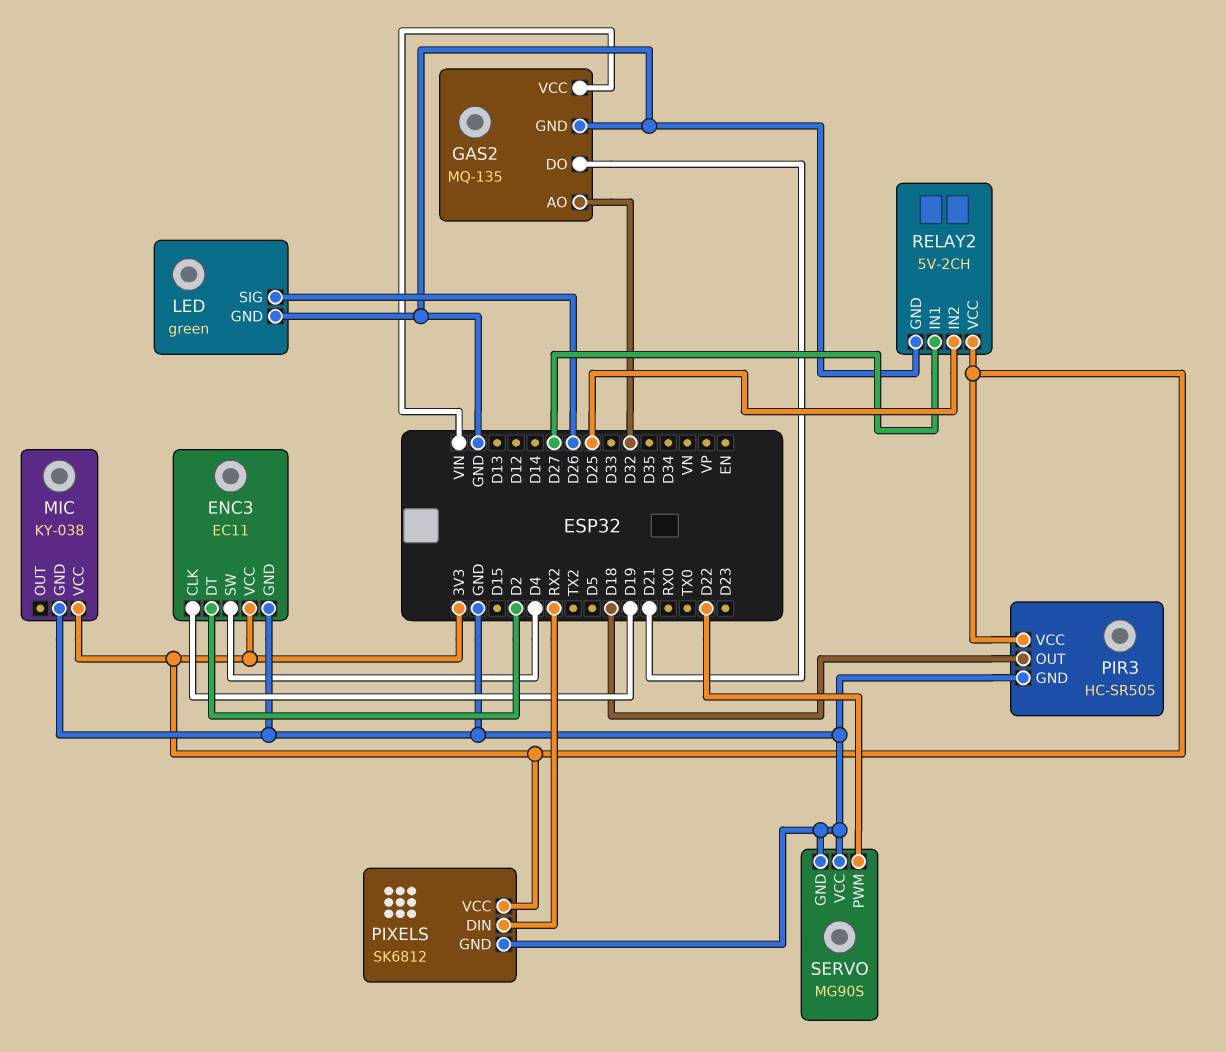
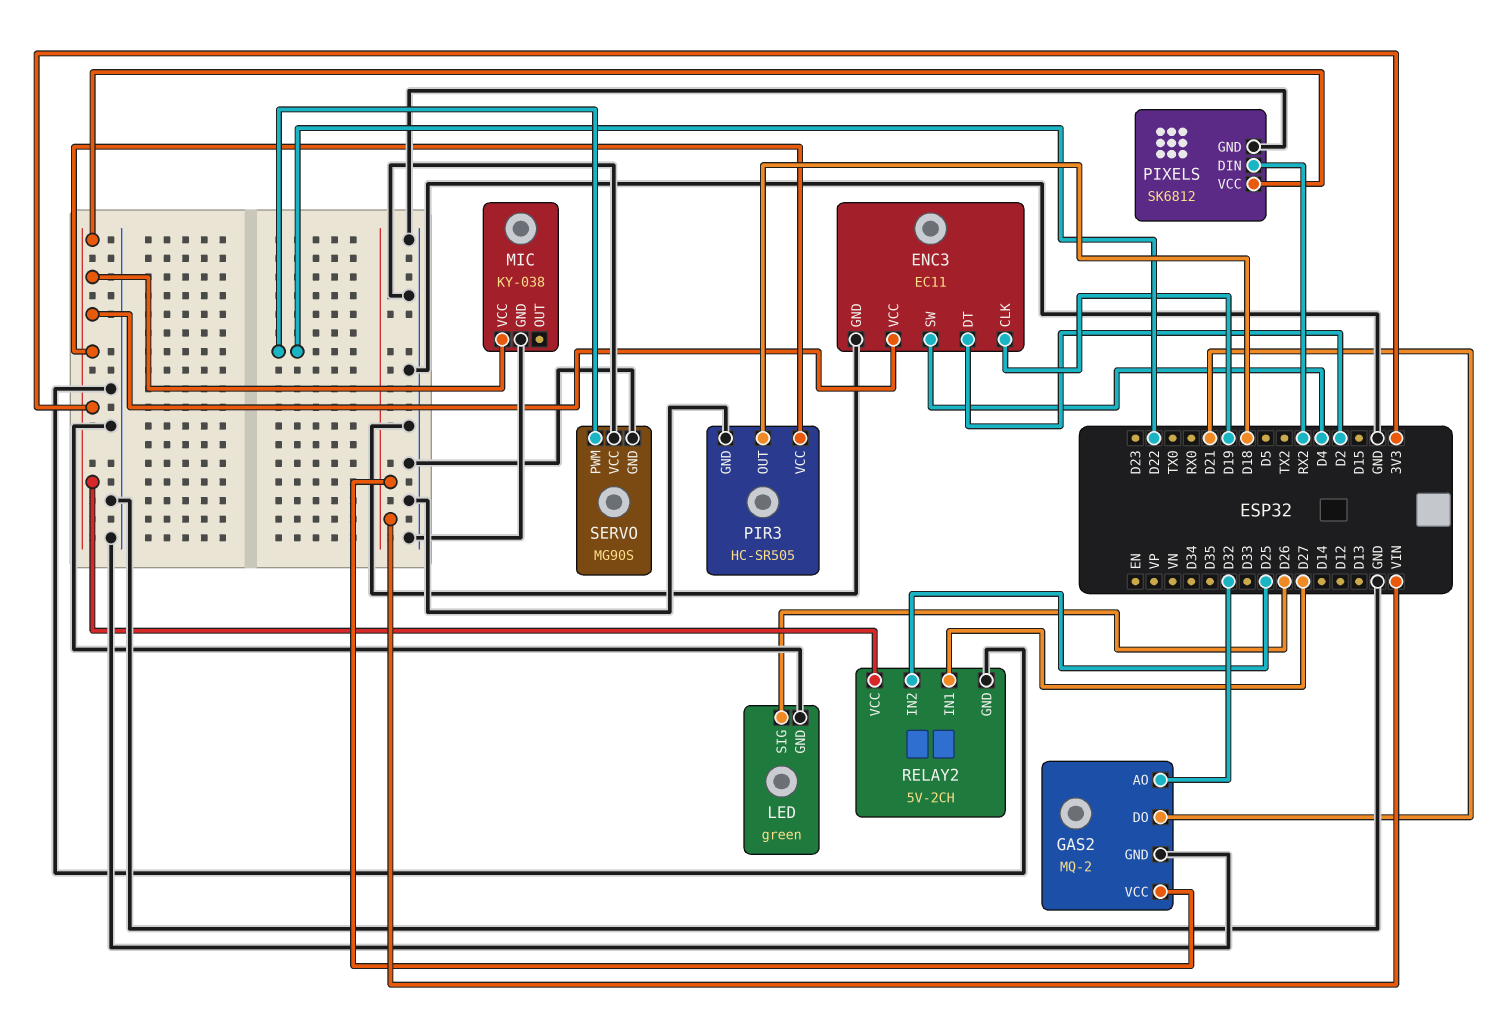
GAS2: MQ-135 -> MQ-2

